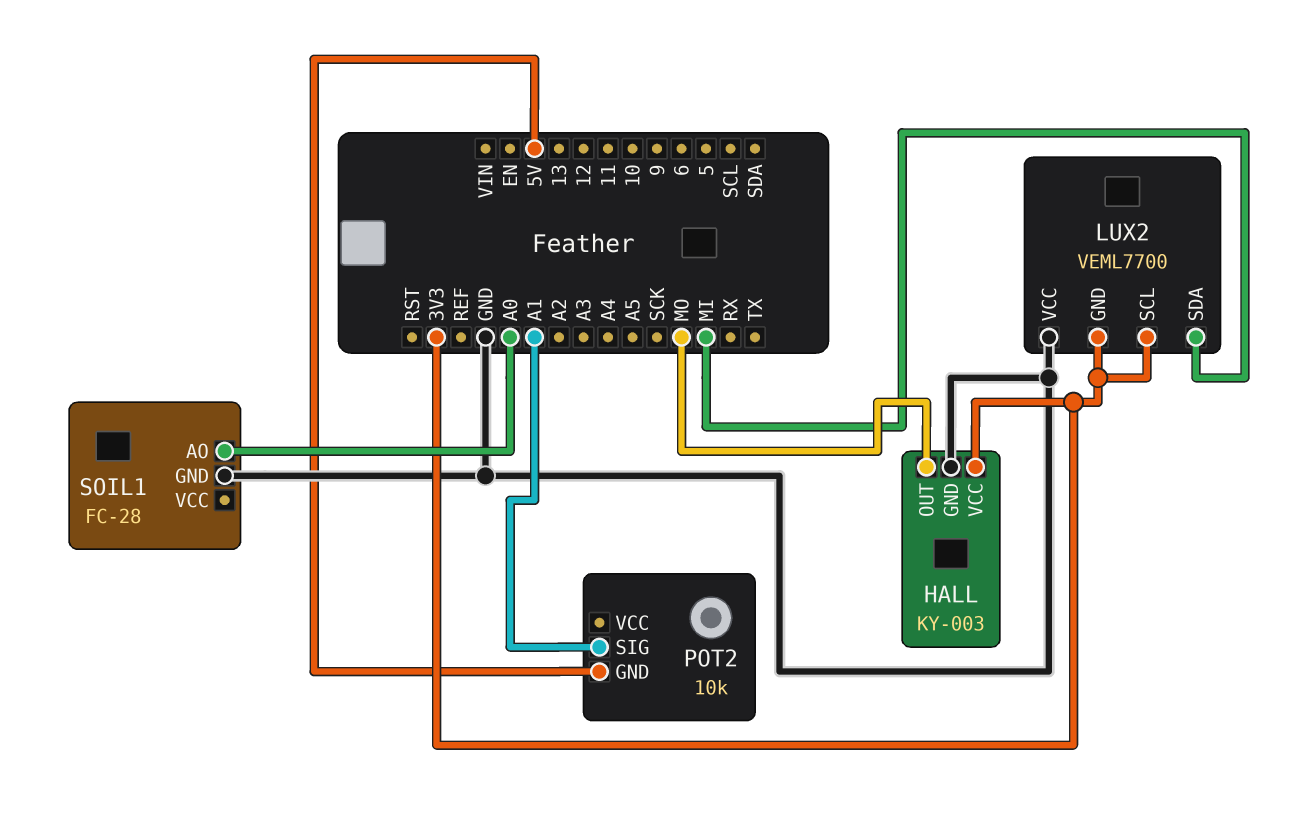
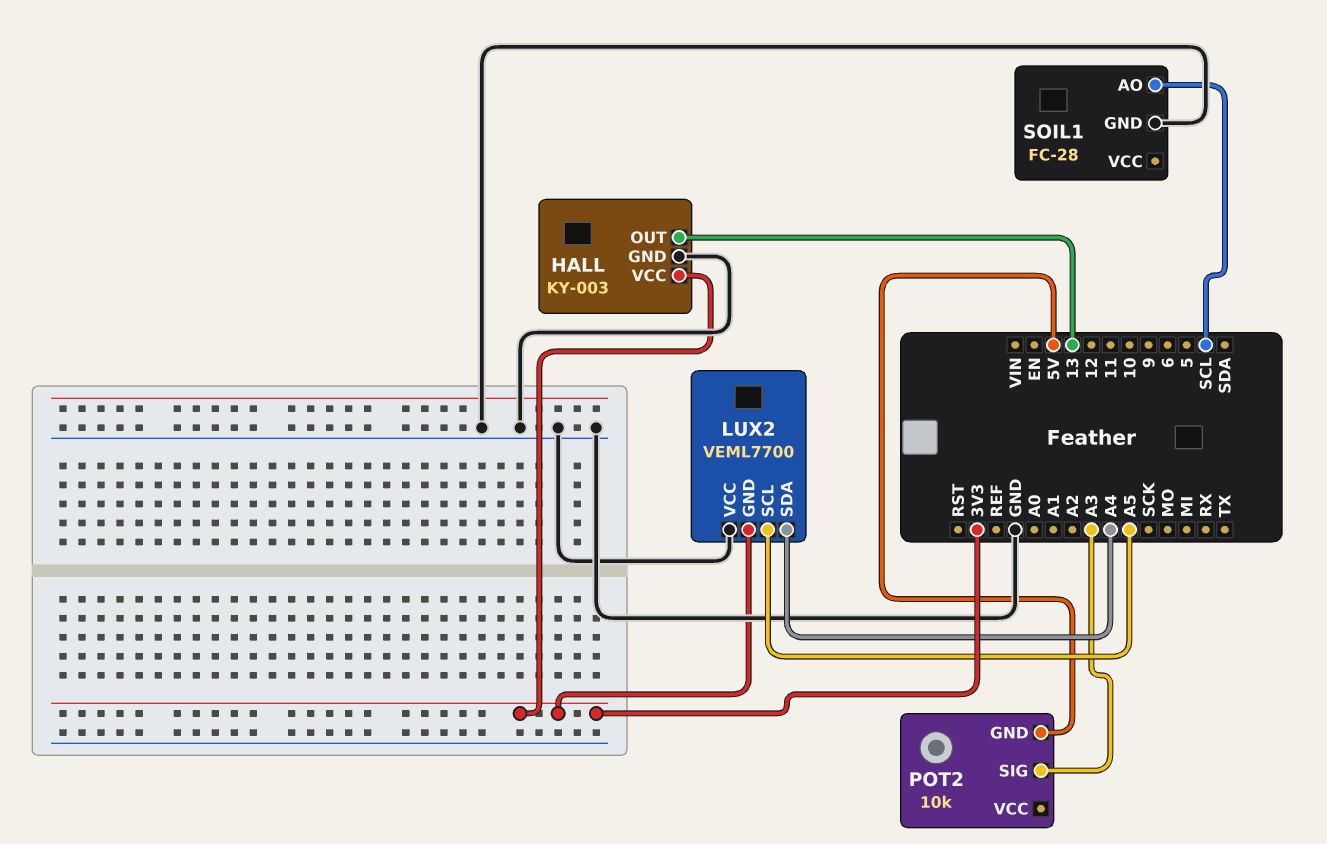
HALL pin OUT: MO -> 13
LUX2 pin SCL: 3V3 -> A5
LUX2 pin SDA: MI -> A4
POT2 pin SIG: A1 -> A3
SOIL1 pin AO: A0 -> SCL

